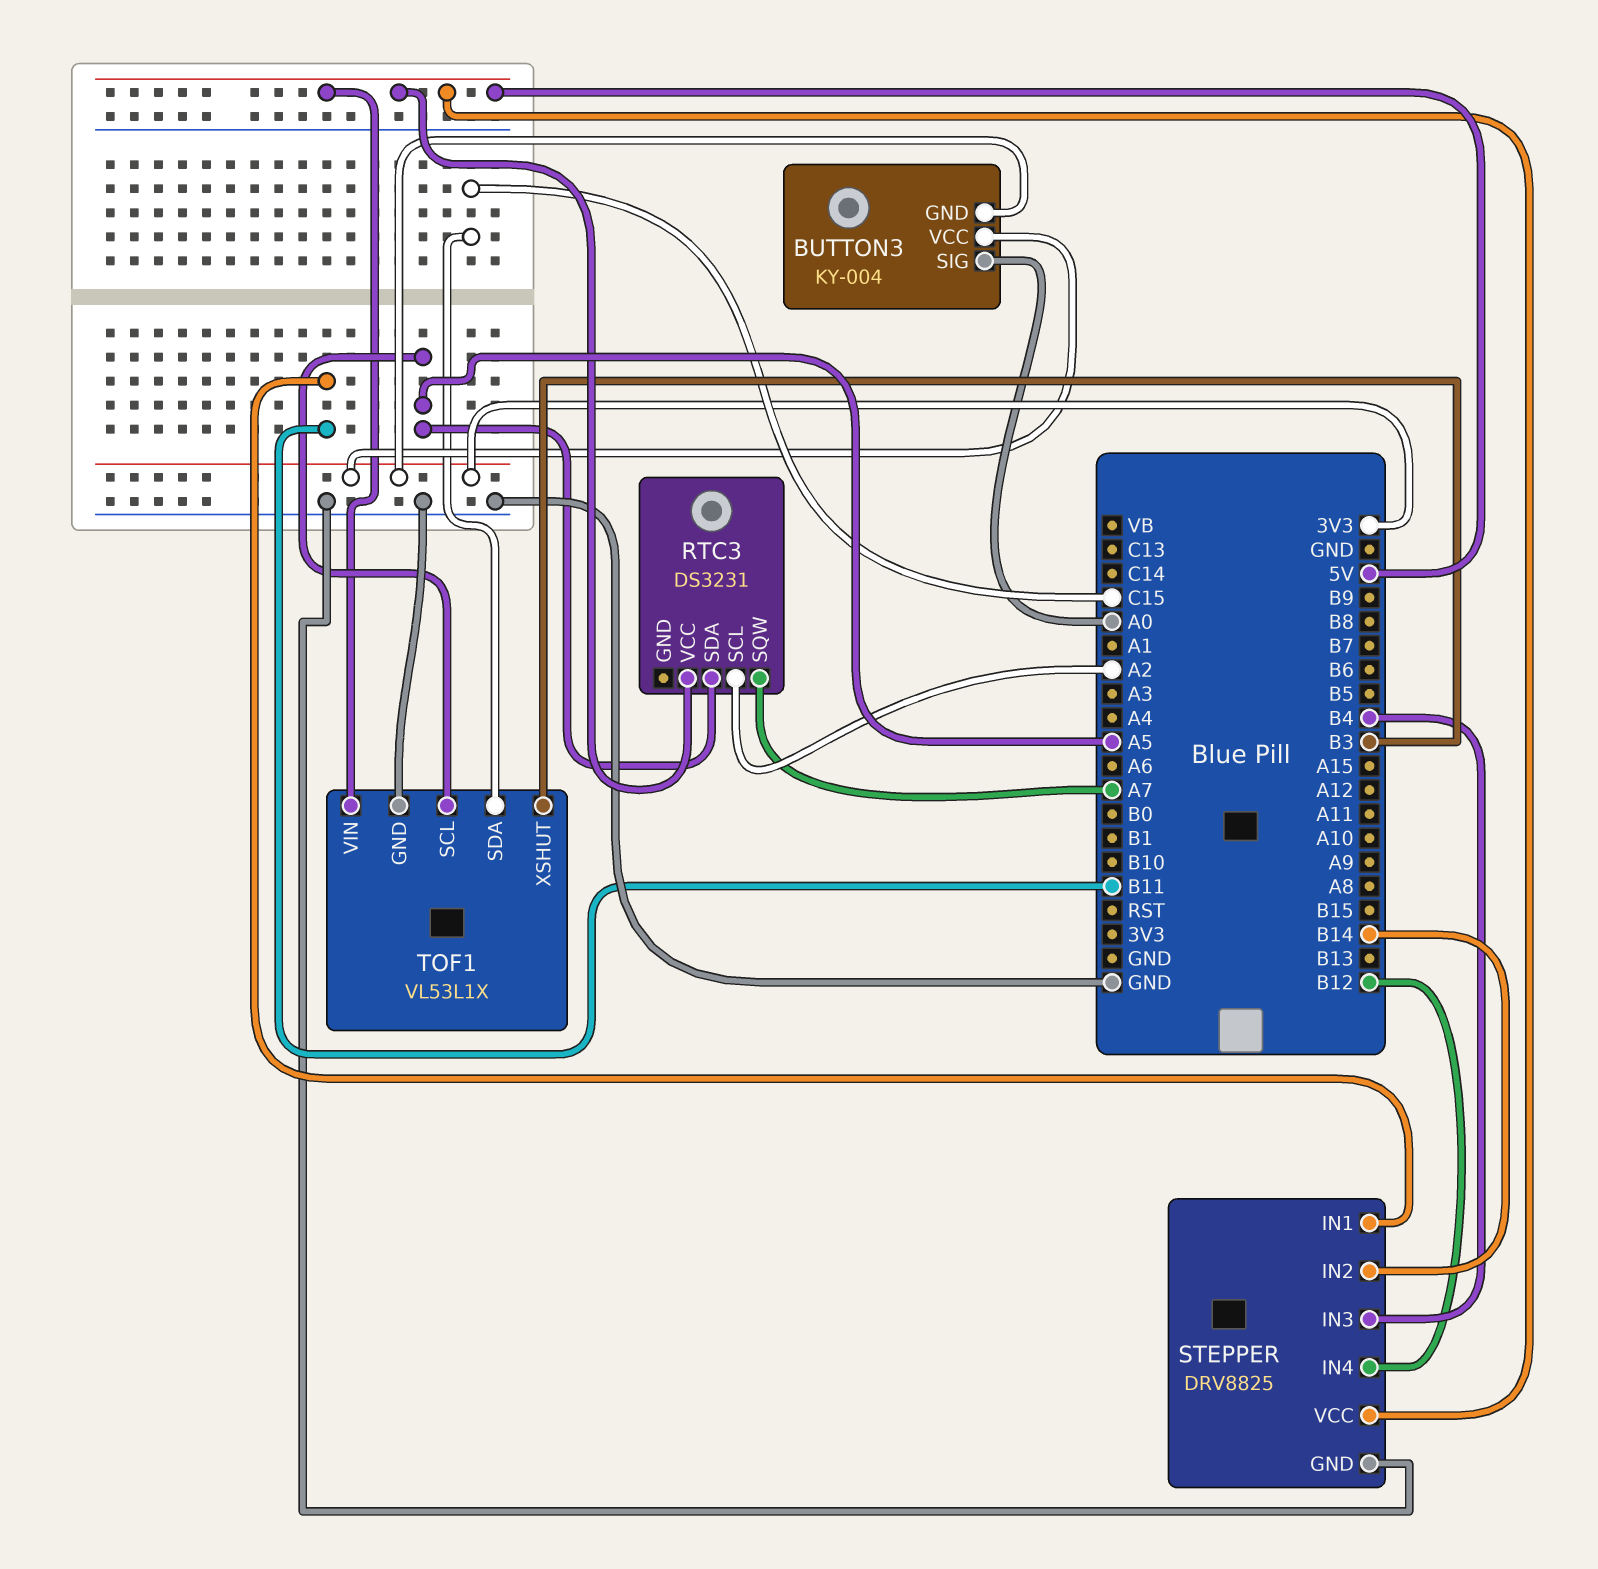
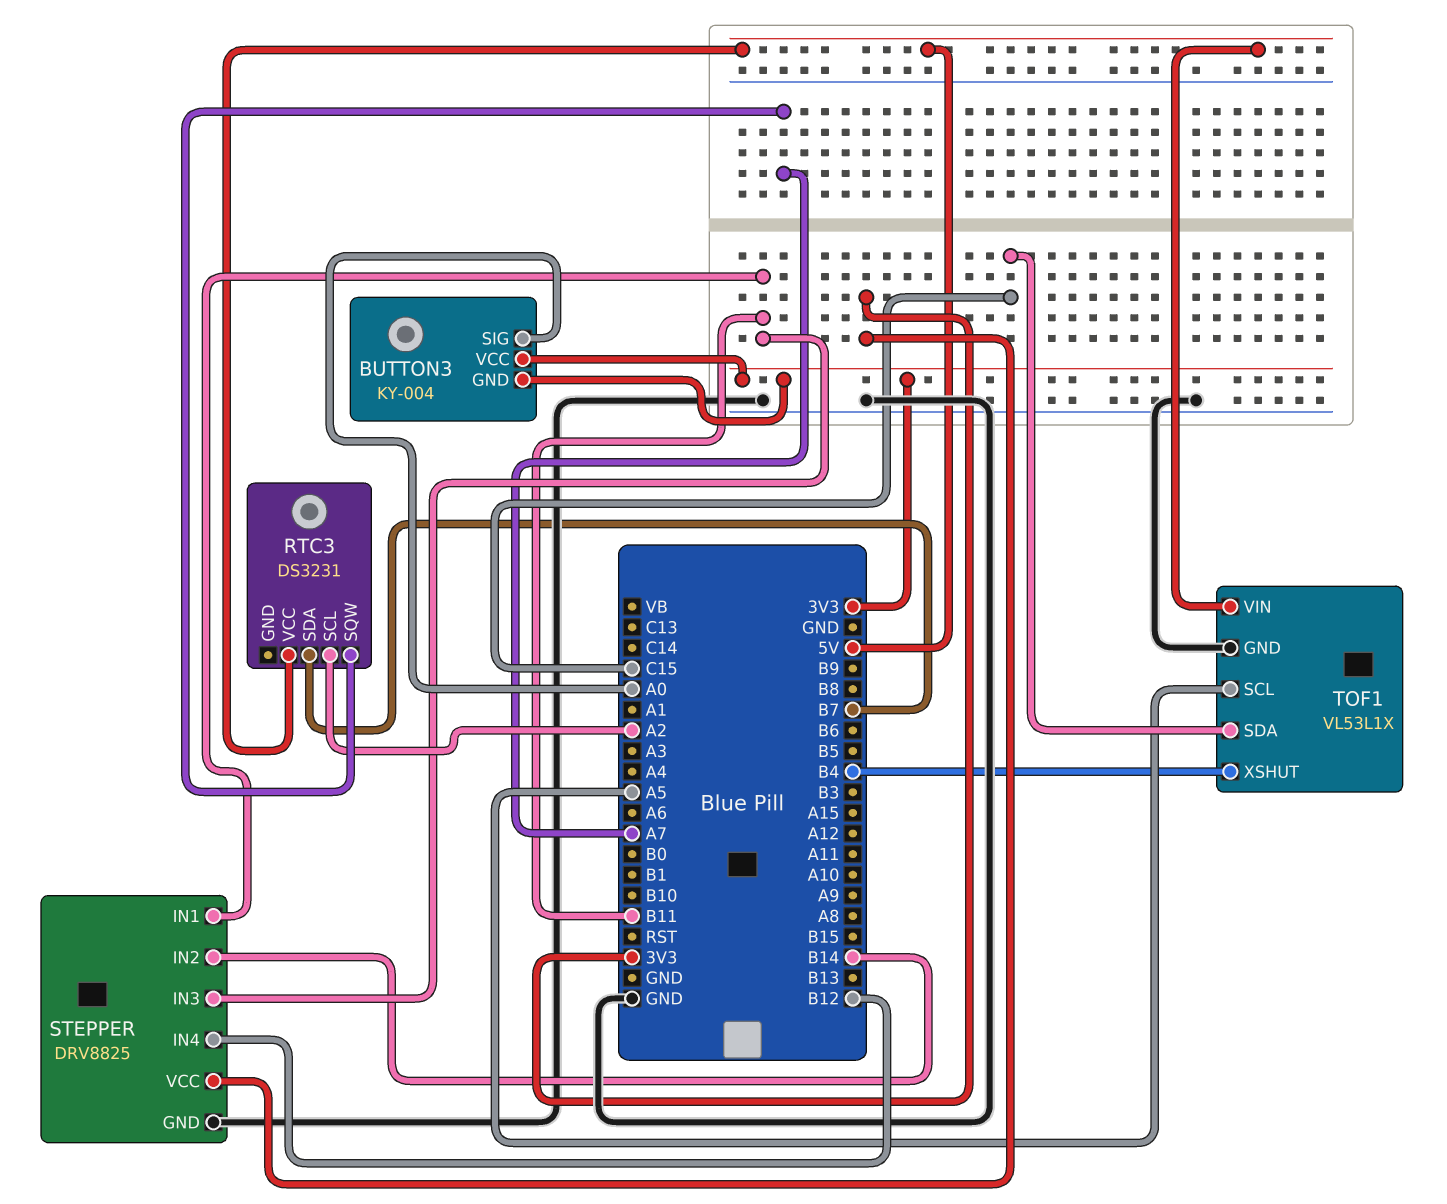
RTC3 pin SDA: A5 -> B7
STEPPER pin IN3: B4 -> B11
STEPPER pin VCC: 5V -> 3V3
TOF1 pin XSHUT: B3 -> B4

